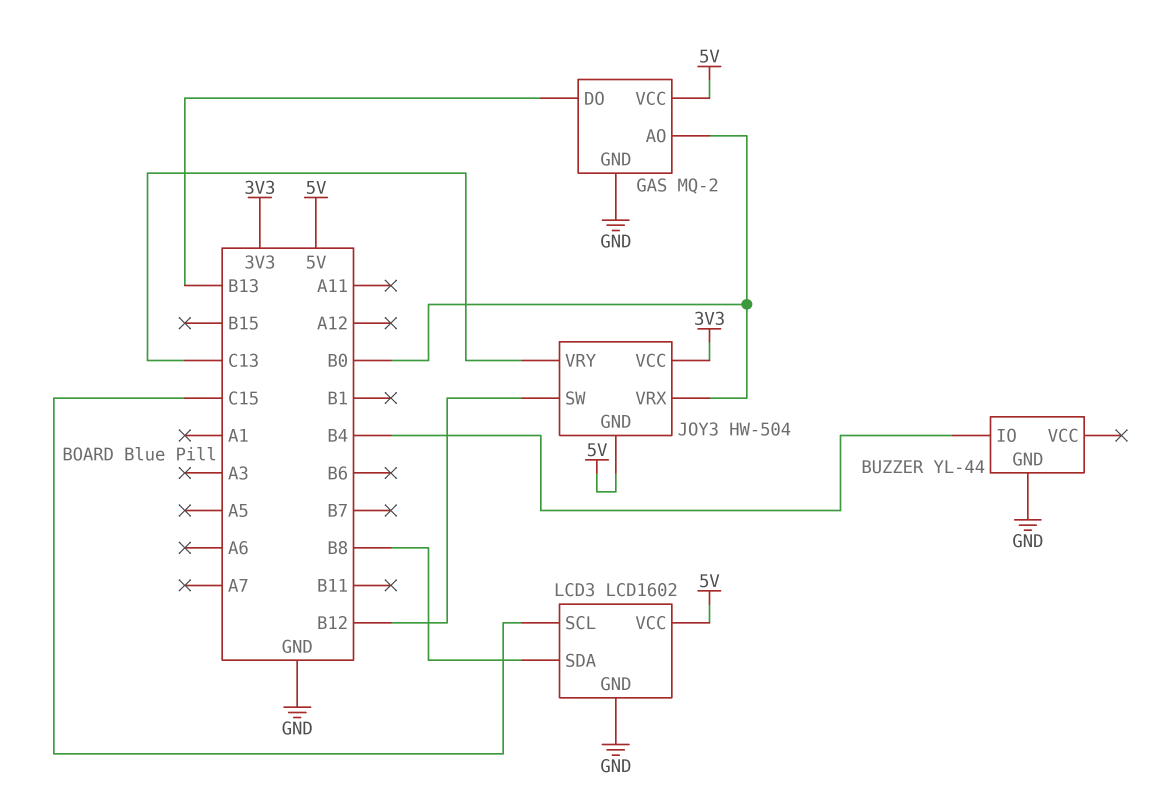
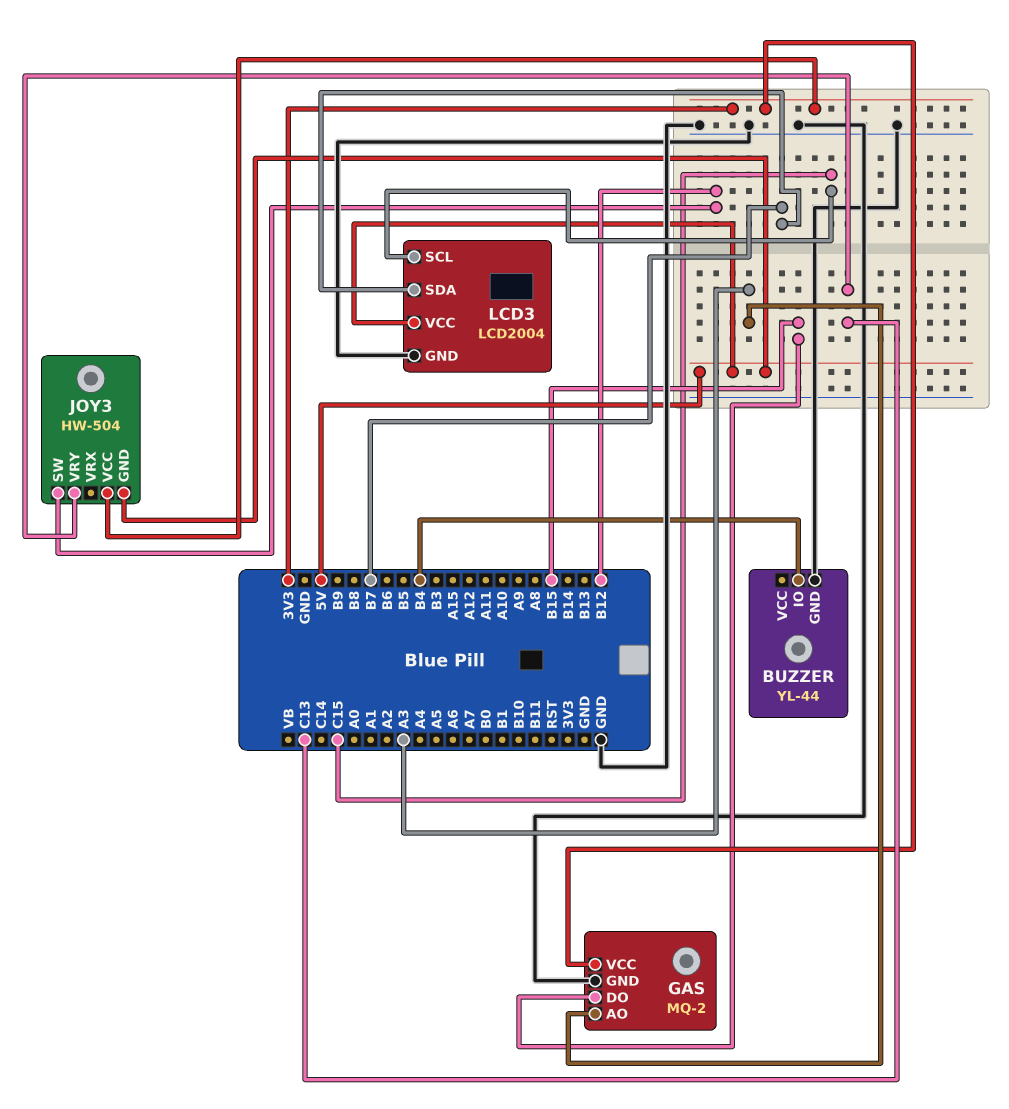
GAS pin AO: B0 -> A3
GAS pin DO: B13 -> B15
GAS pin VCC: 5V -> 3V3
JOY3 pin VRX: B0 -> none
LCD3: LCD1602 -> LCD2004
LCD3 pin SDA: B8 -> B7

